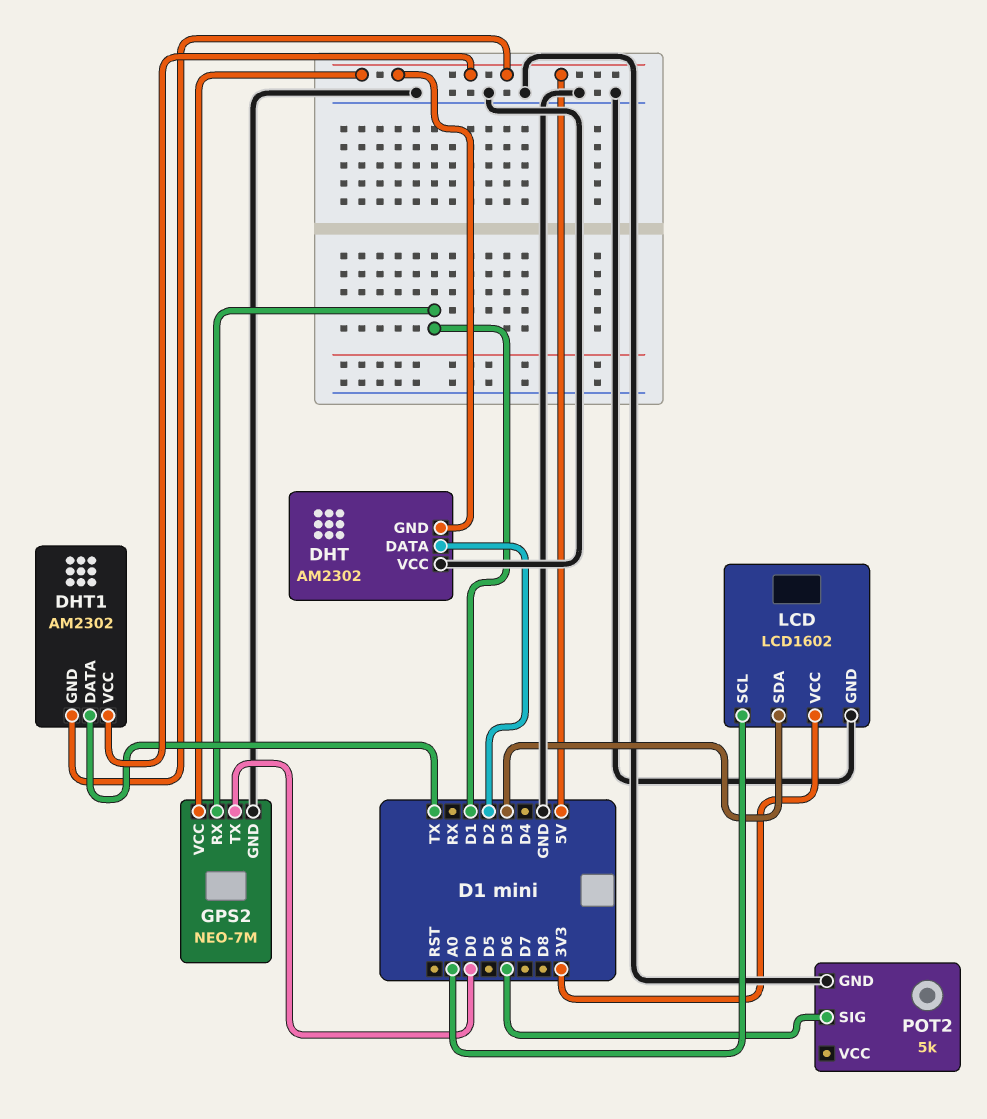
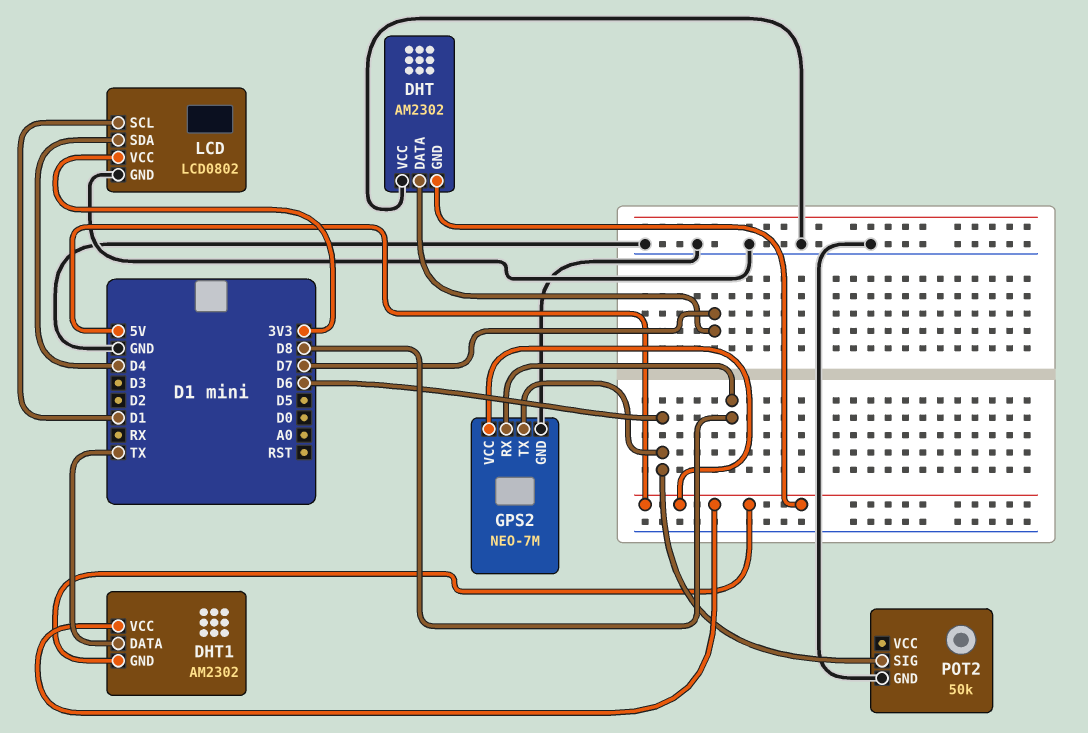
DHT pin DATA: D2 -> D7
GPS2 pin RX: D1 -> D8
GPS2 pin TX: D0 -> D6
LCD: LCD1602 -> LCD0802
LCD pin SCL: A0 -> D1
LCD pin SDA: D3 -> D4
POT2: 5k -> 50k

